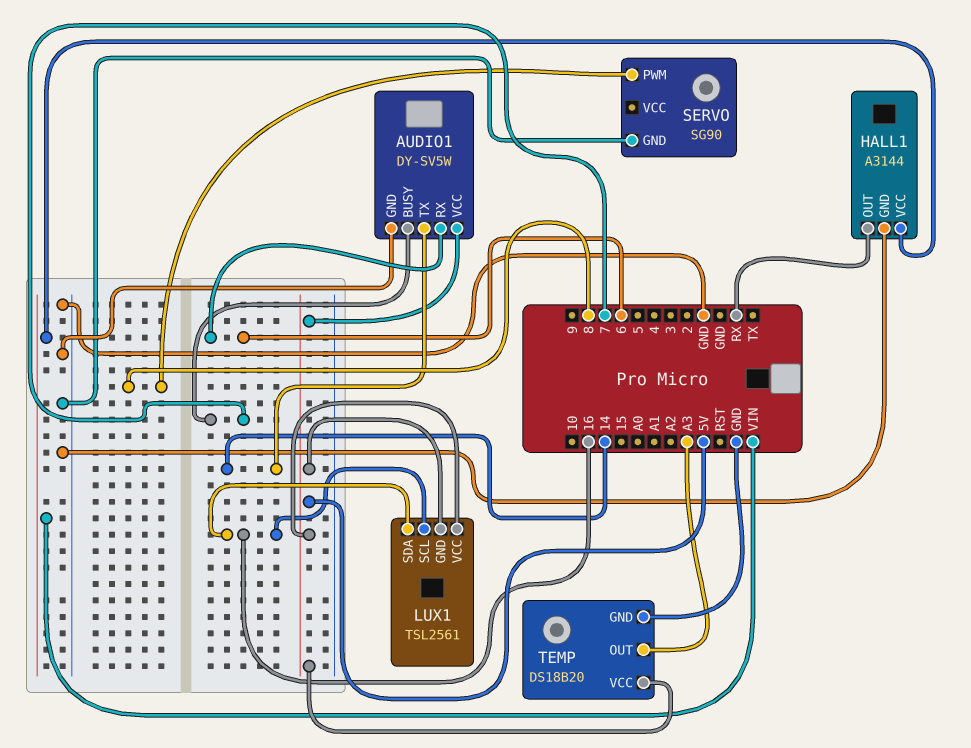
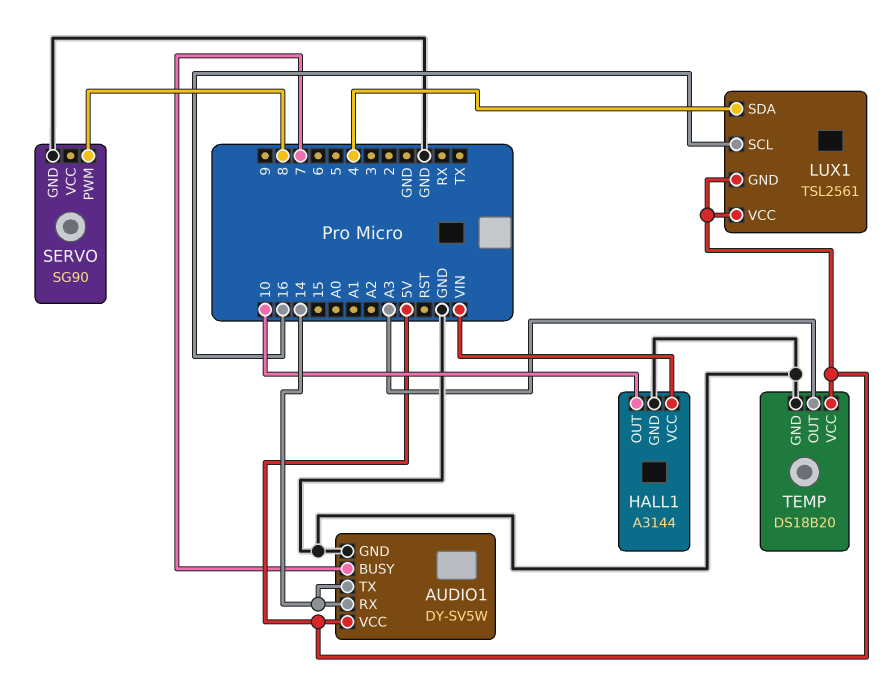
AUDIO1 pin RX: 6 -> 14
HALL1 pin OUT: RX -> 10
LUX1 pin SDA: 16 -> 4

